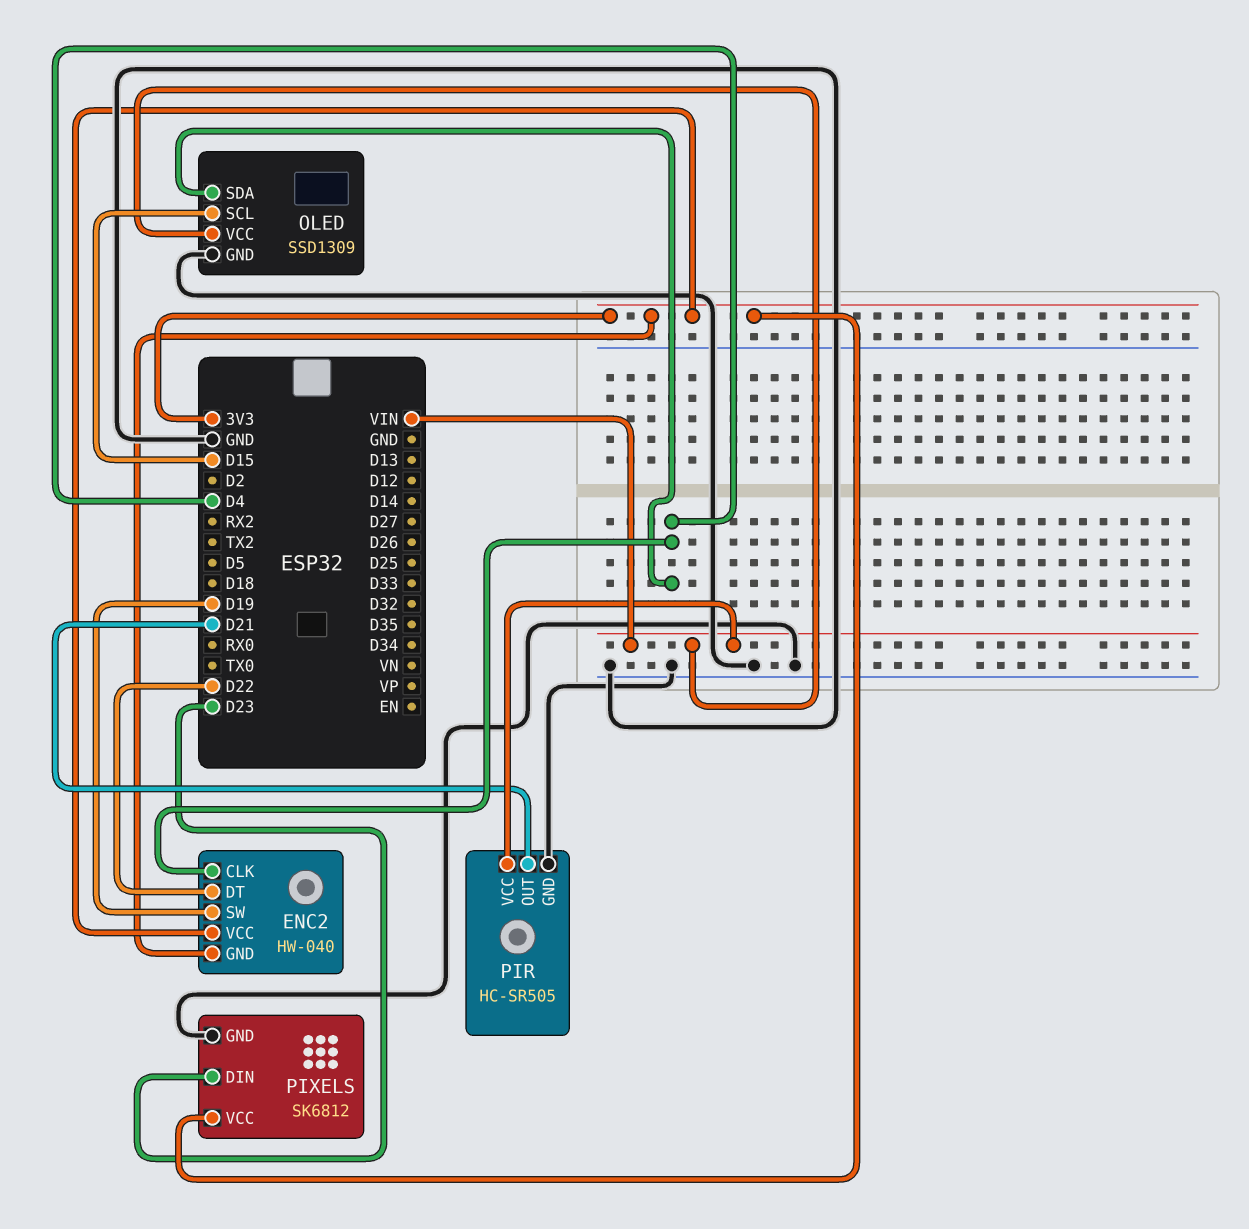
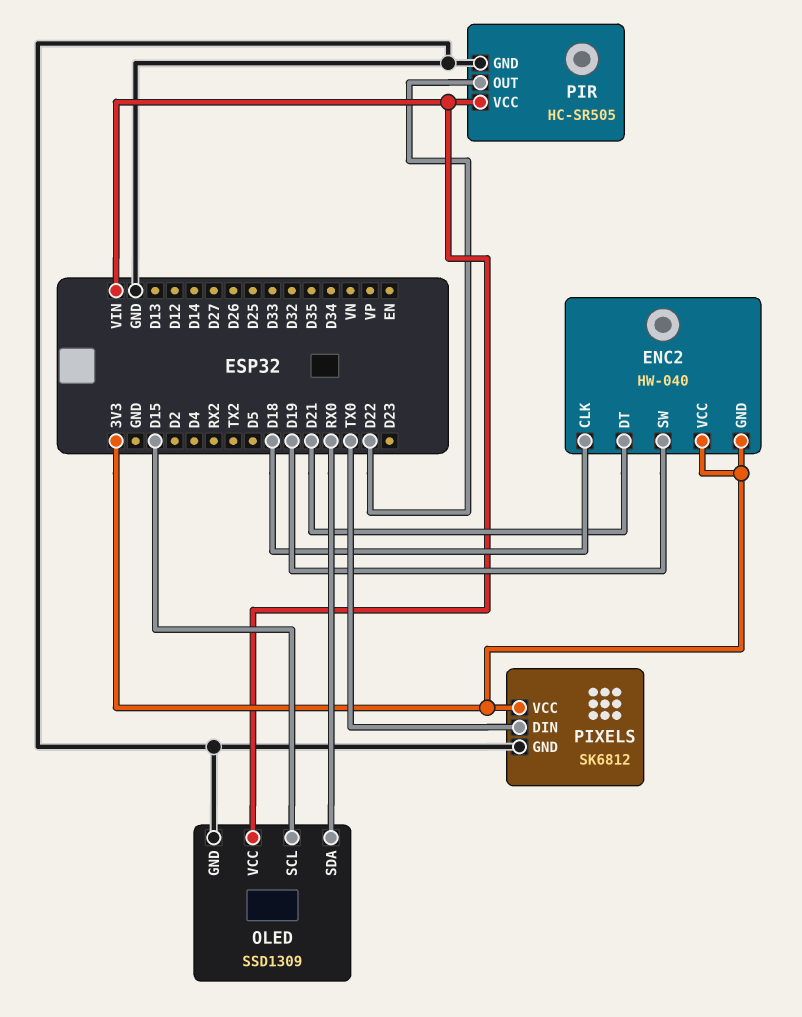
ENC2 pin CLK: D4 -> D18
ENC2 pin DT: D22 -> D21
OLED pin SDA: D4 -> RX0
PIR pin OUT: D21 -> D22
PIXELS pin DIN: D23 -> TX0

